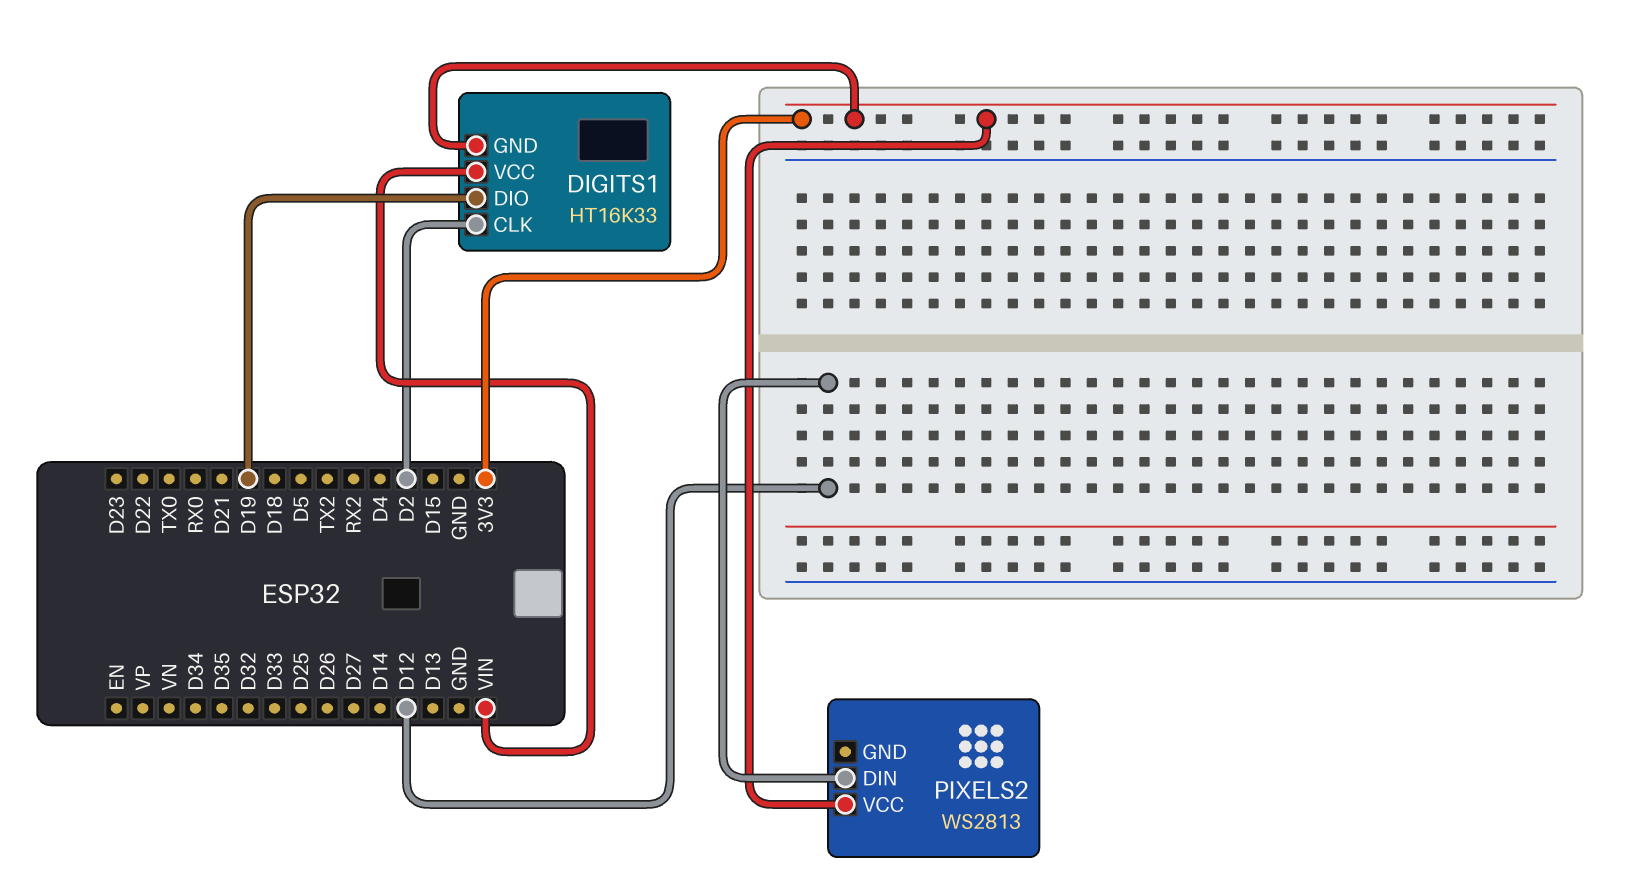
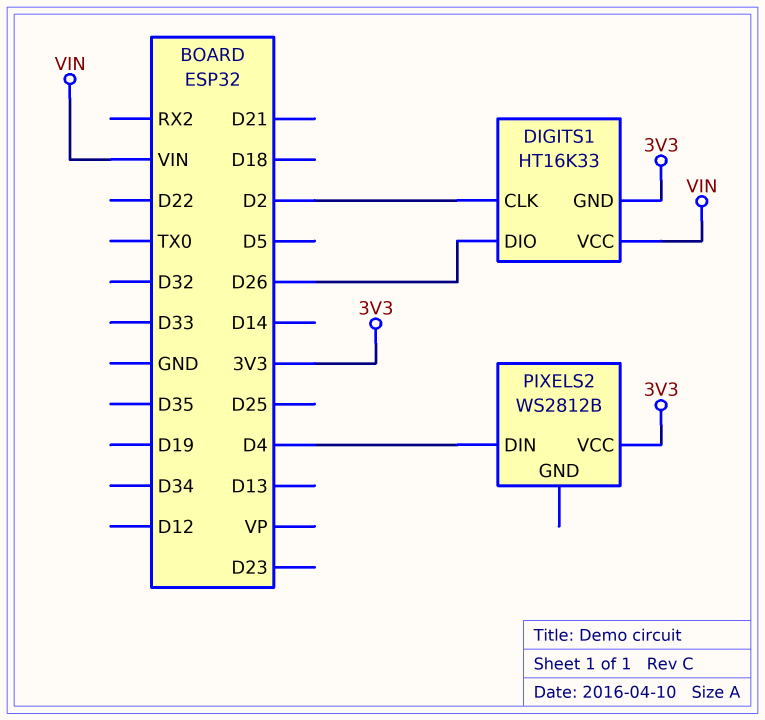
DIGITS1 pin DIO: D19 -> D26
PIXELS2: WS2813 -> WS2812B
PIXELS2 pin DIN: D12 -> D4

